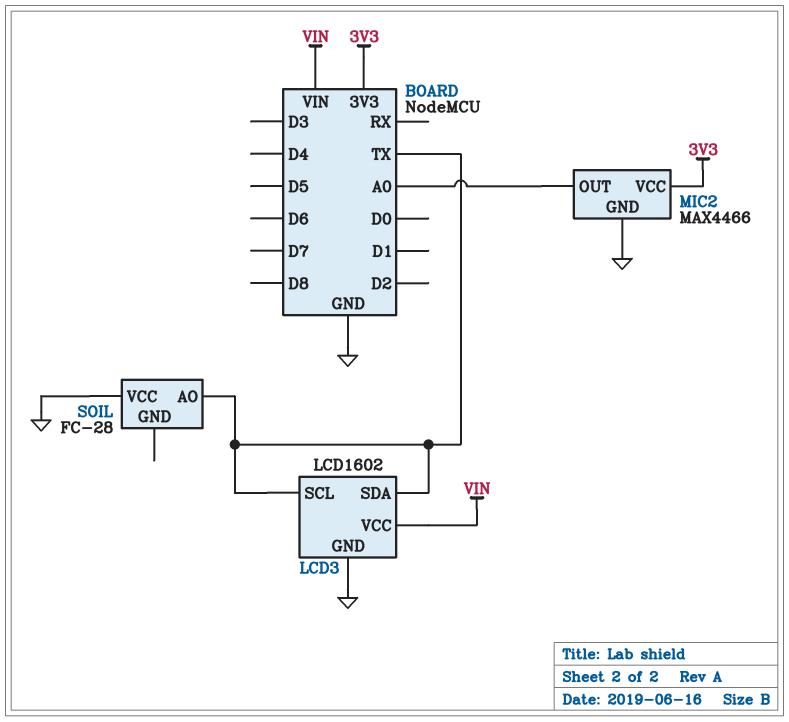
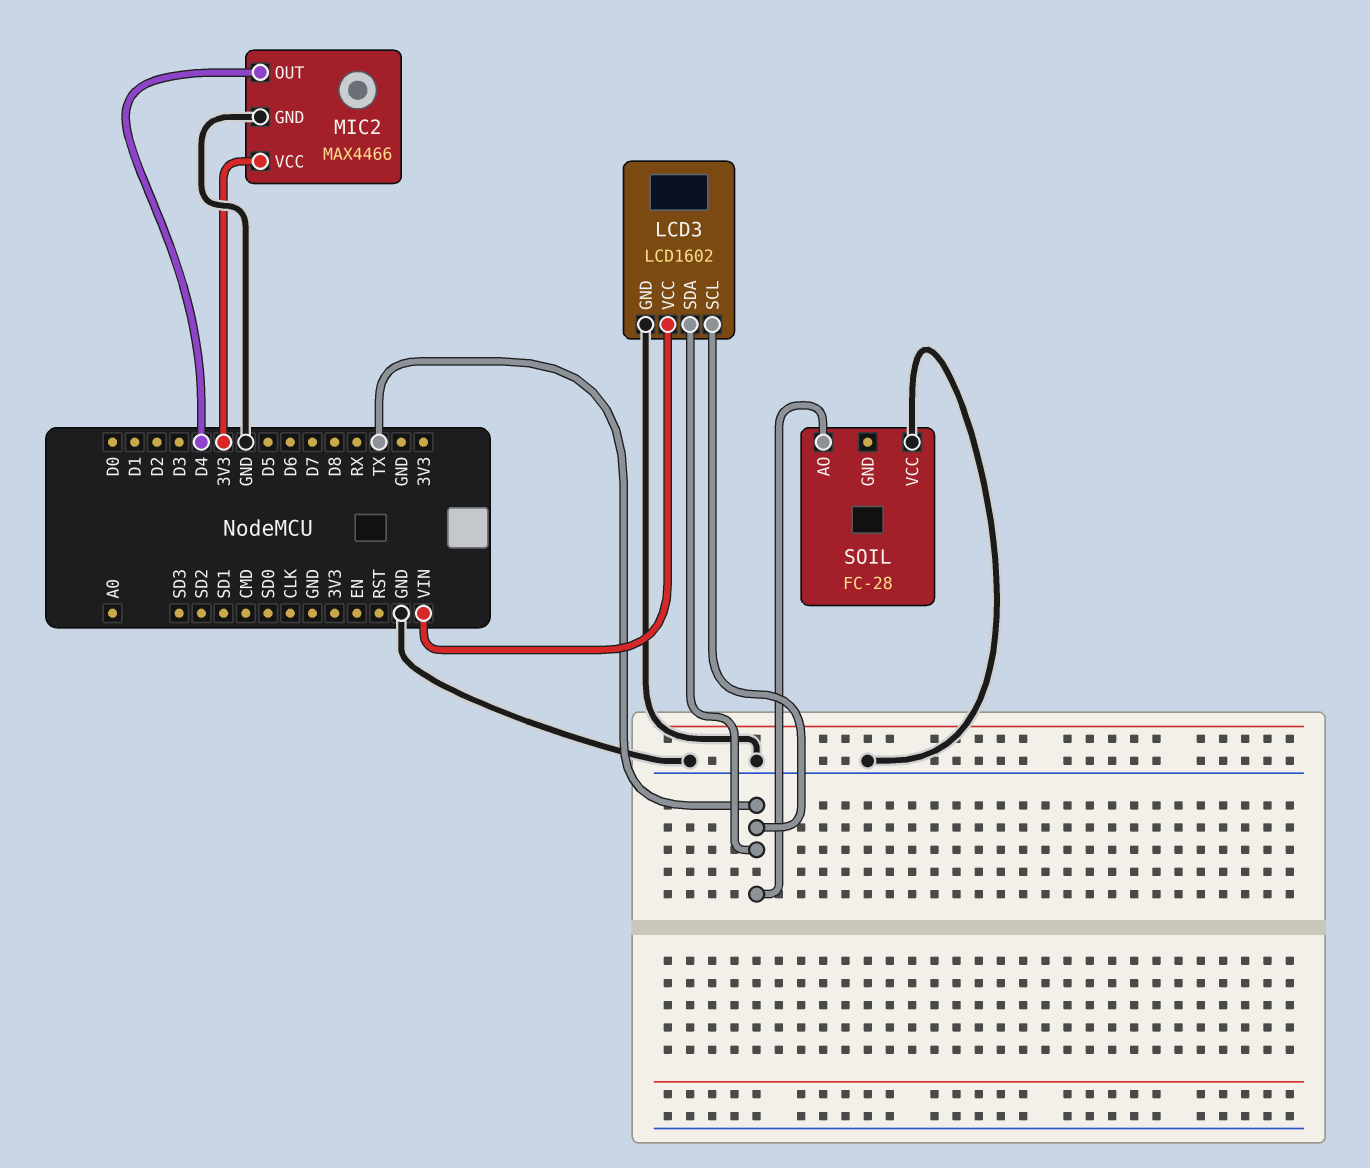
MIC2 pin OUT: A0 -> D4

